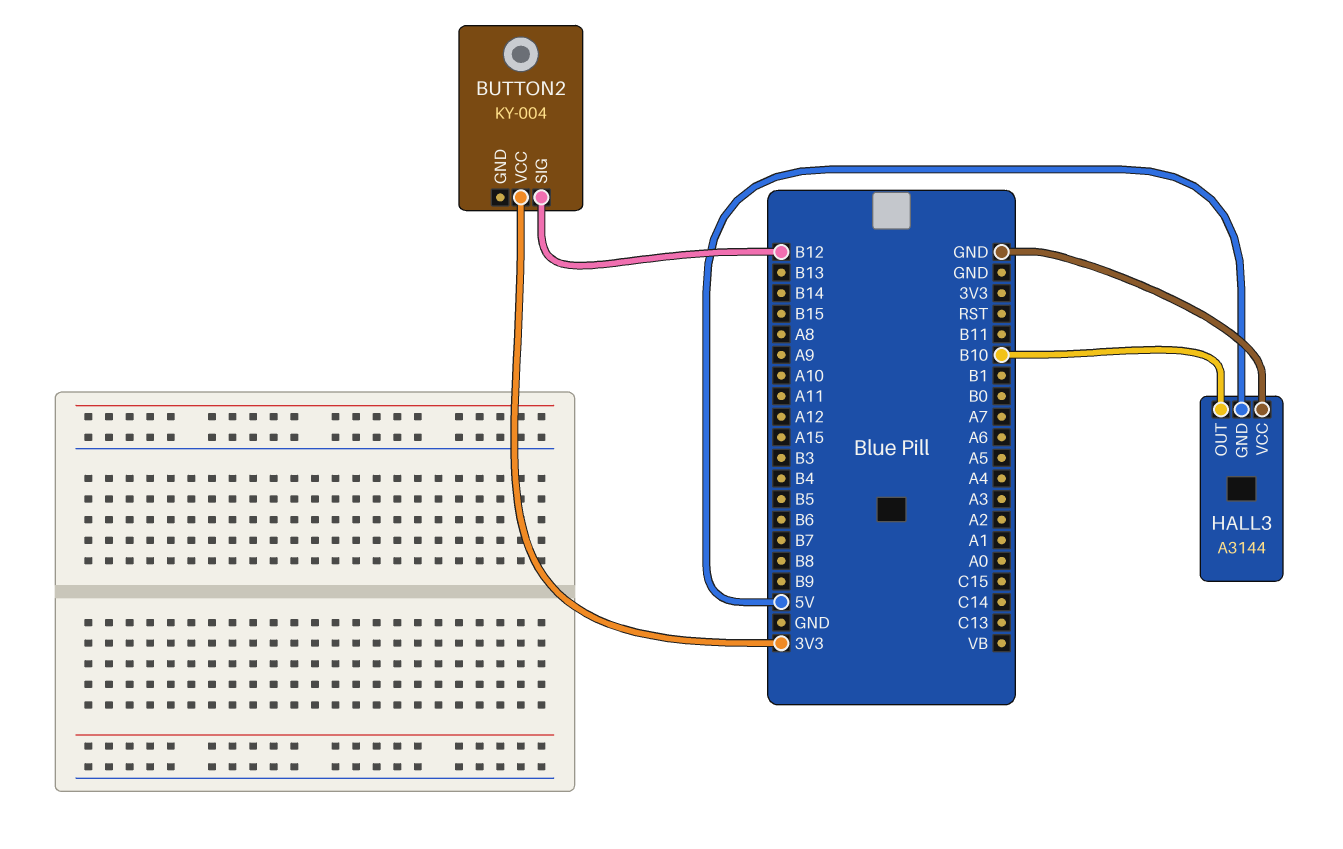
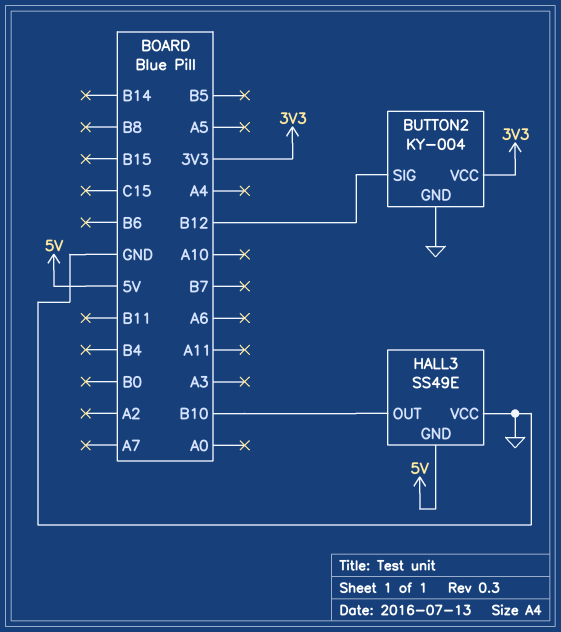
BUTTON2 pin GND: none -> GND
HALL3: A3144 -> SS49E

